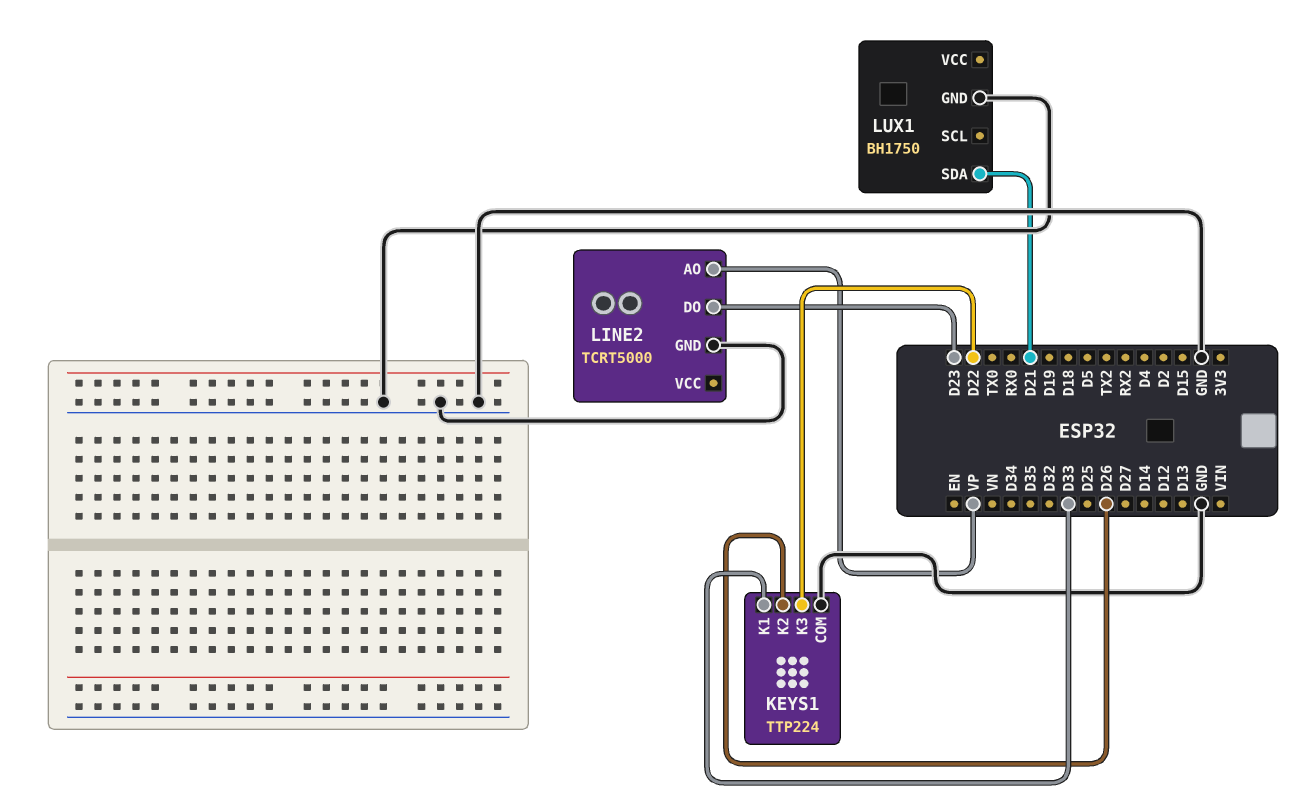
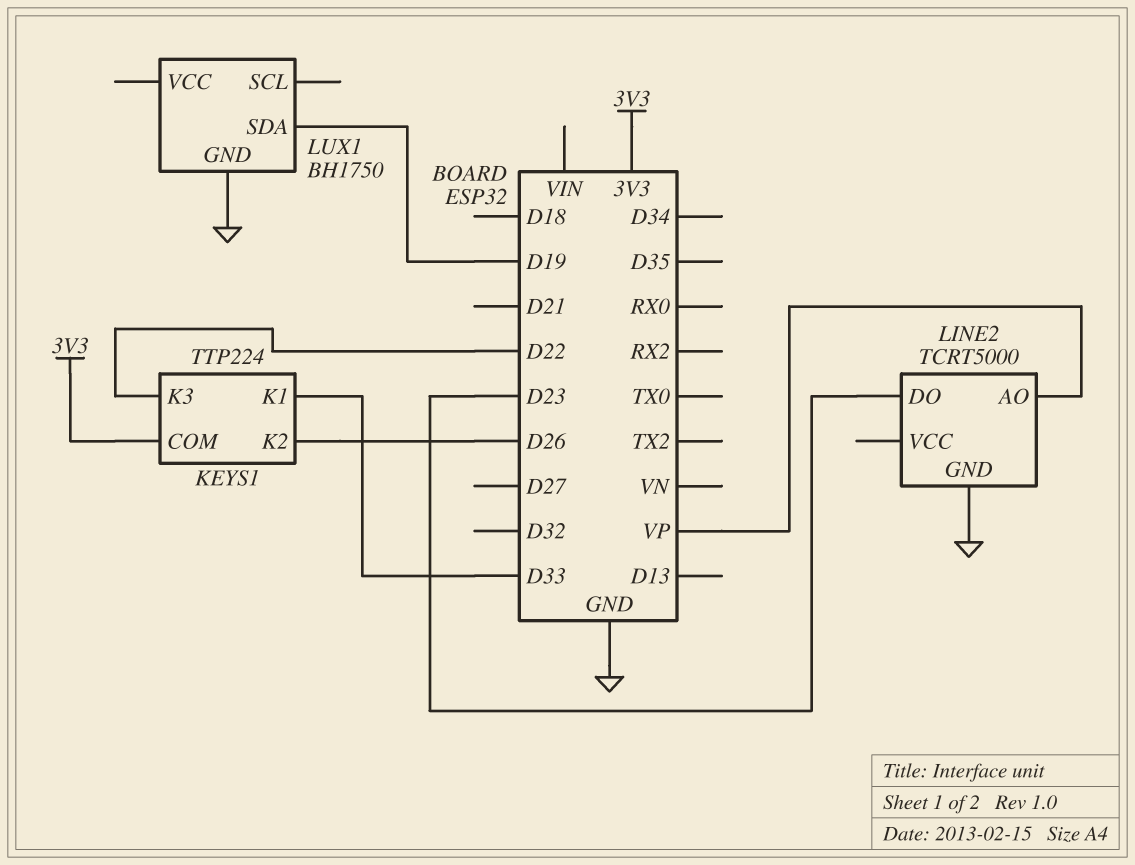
KEYS1 pin COM: GND -> 3V3
LUX1 pin SDA: D21 -> D19

